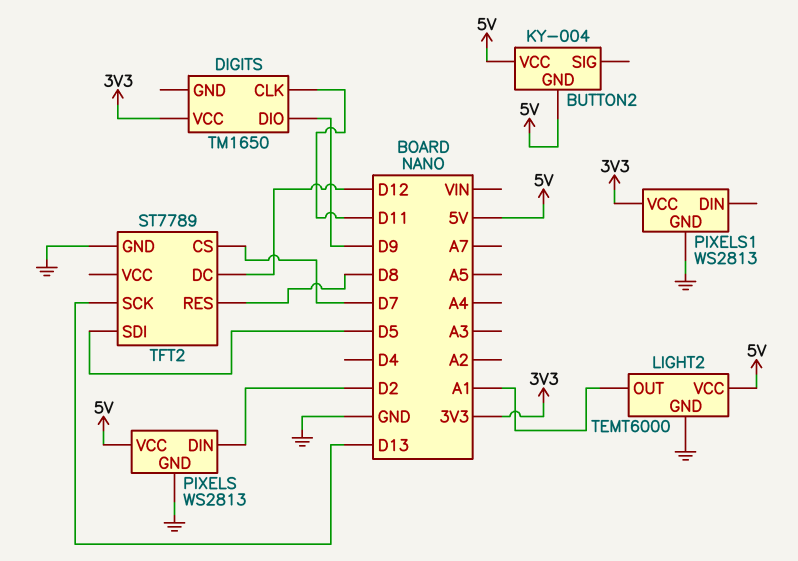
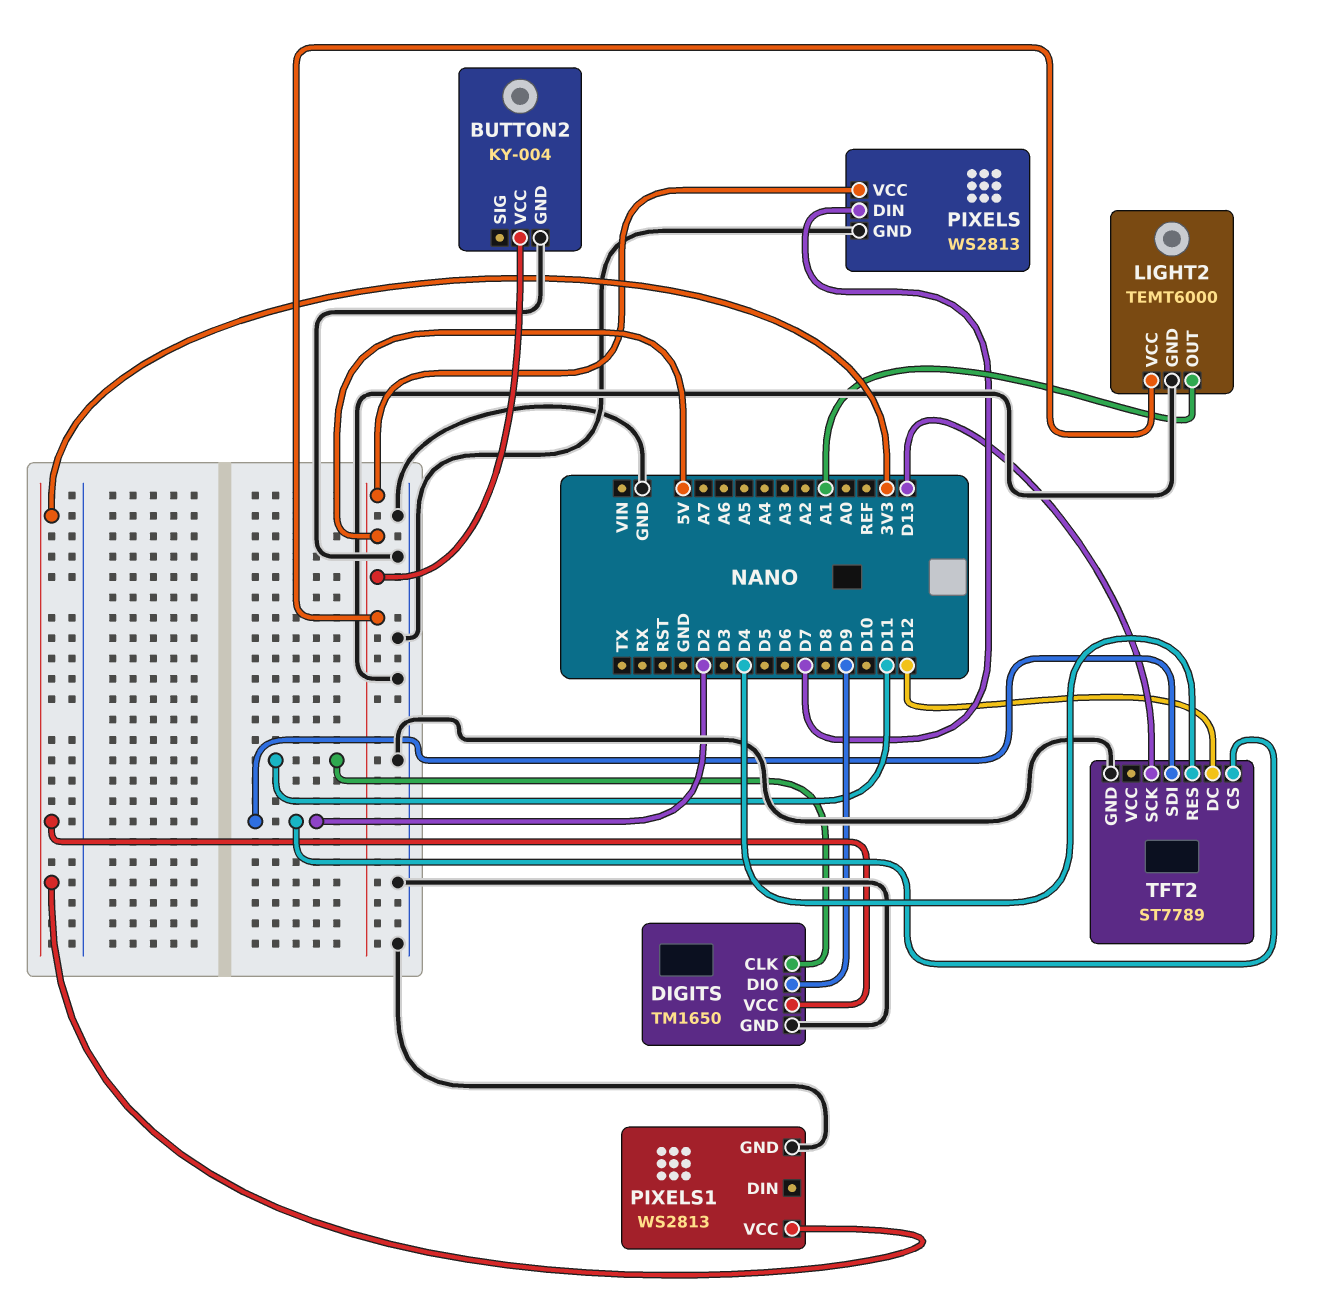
BUTTON2 pin GND: 5V -> GND
DIGITS pin GND: none -> GND
PIXELS pin DIN: D2 -> D7
TFT2 pin CS: D7 -> D2
TFT2 pin RES: D8 -> D4
TFT2 pin SDI: D5 -> D2

